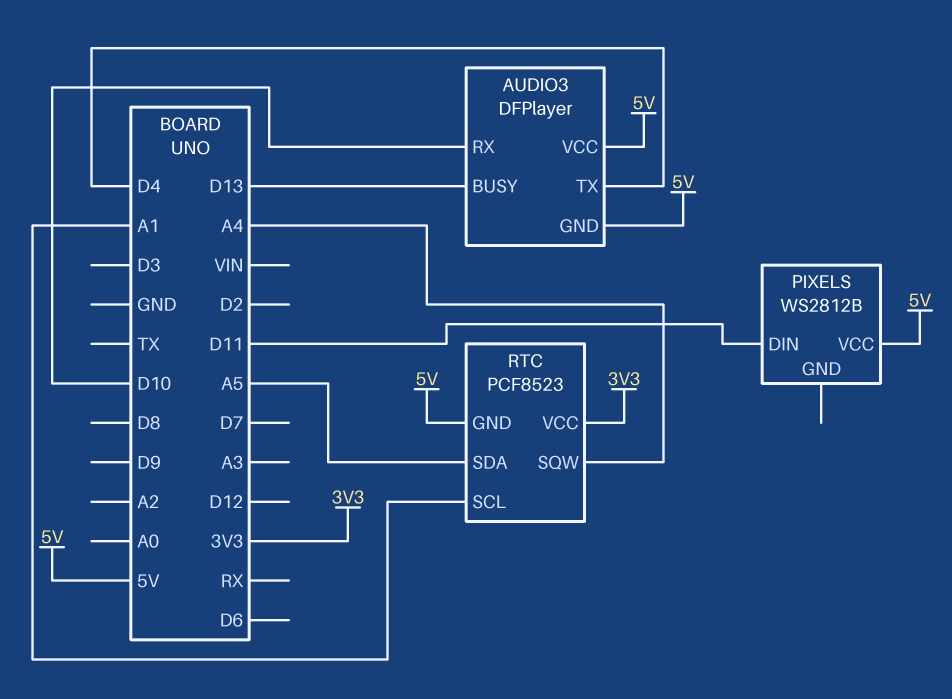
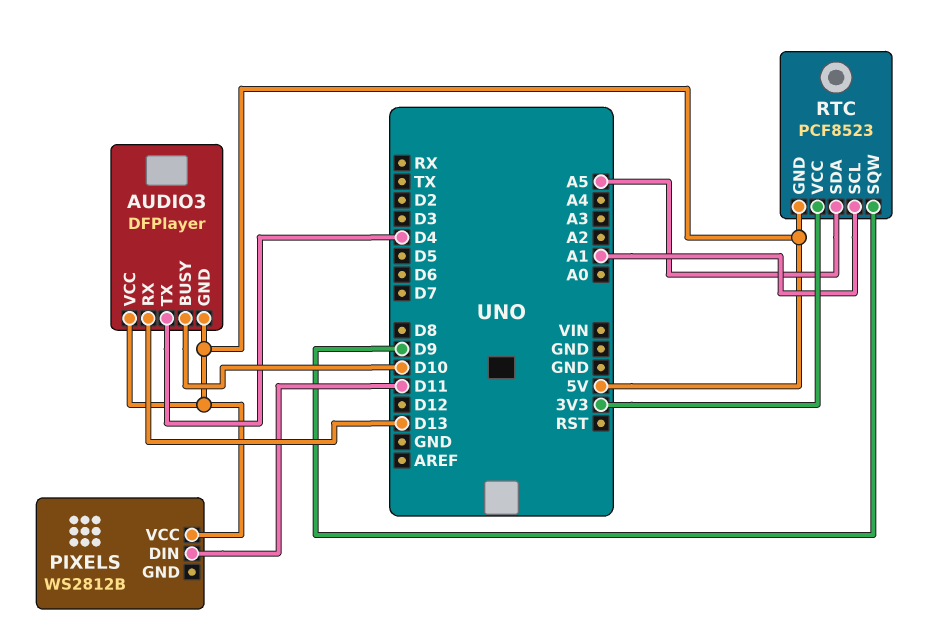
AUDIO3 pin BUSY: D13 -> D10
AUDIO3 pin RX: D10 -> D13
RTC pin SQW: A4 -> D9

